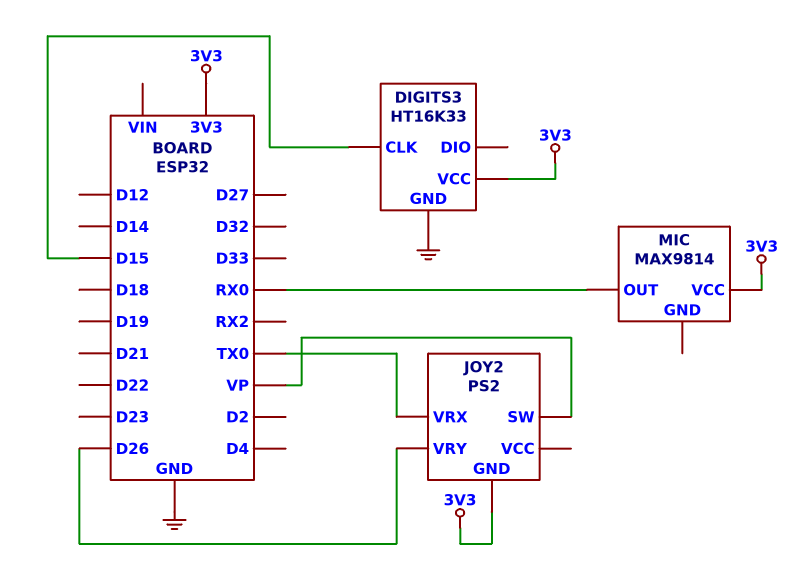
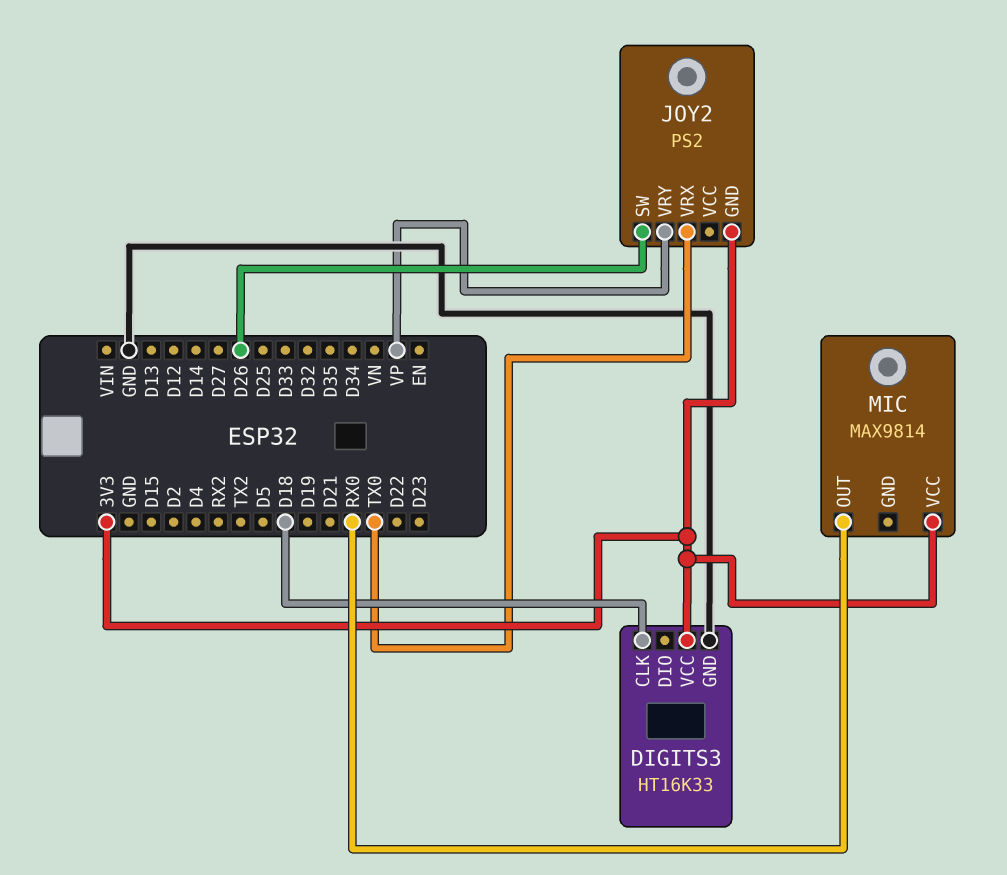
DIGITS3 pin CLK: D15 -> D18
JOY2 pin SW: VP -> D26
JOY2 pin VRY: D26 -> VP

